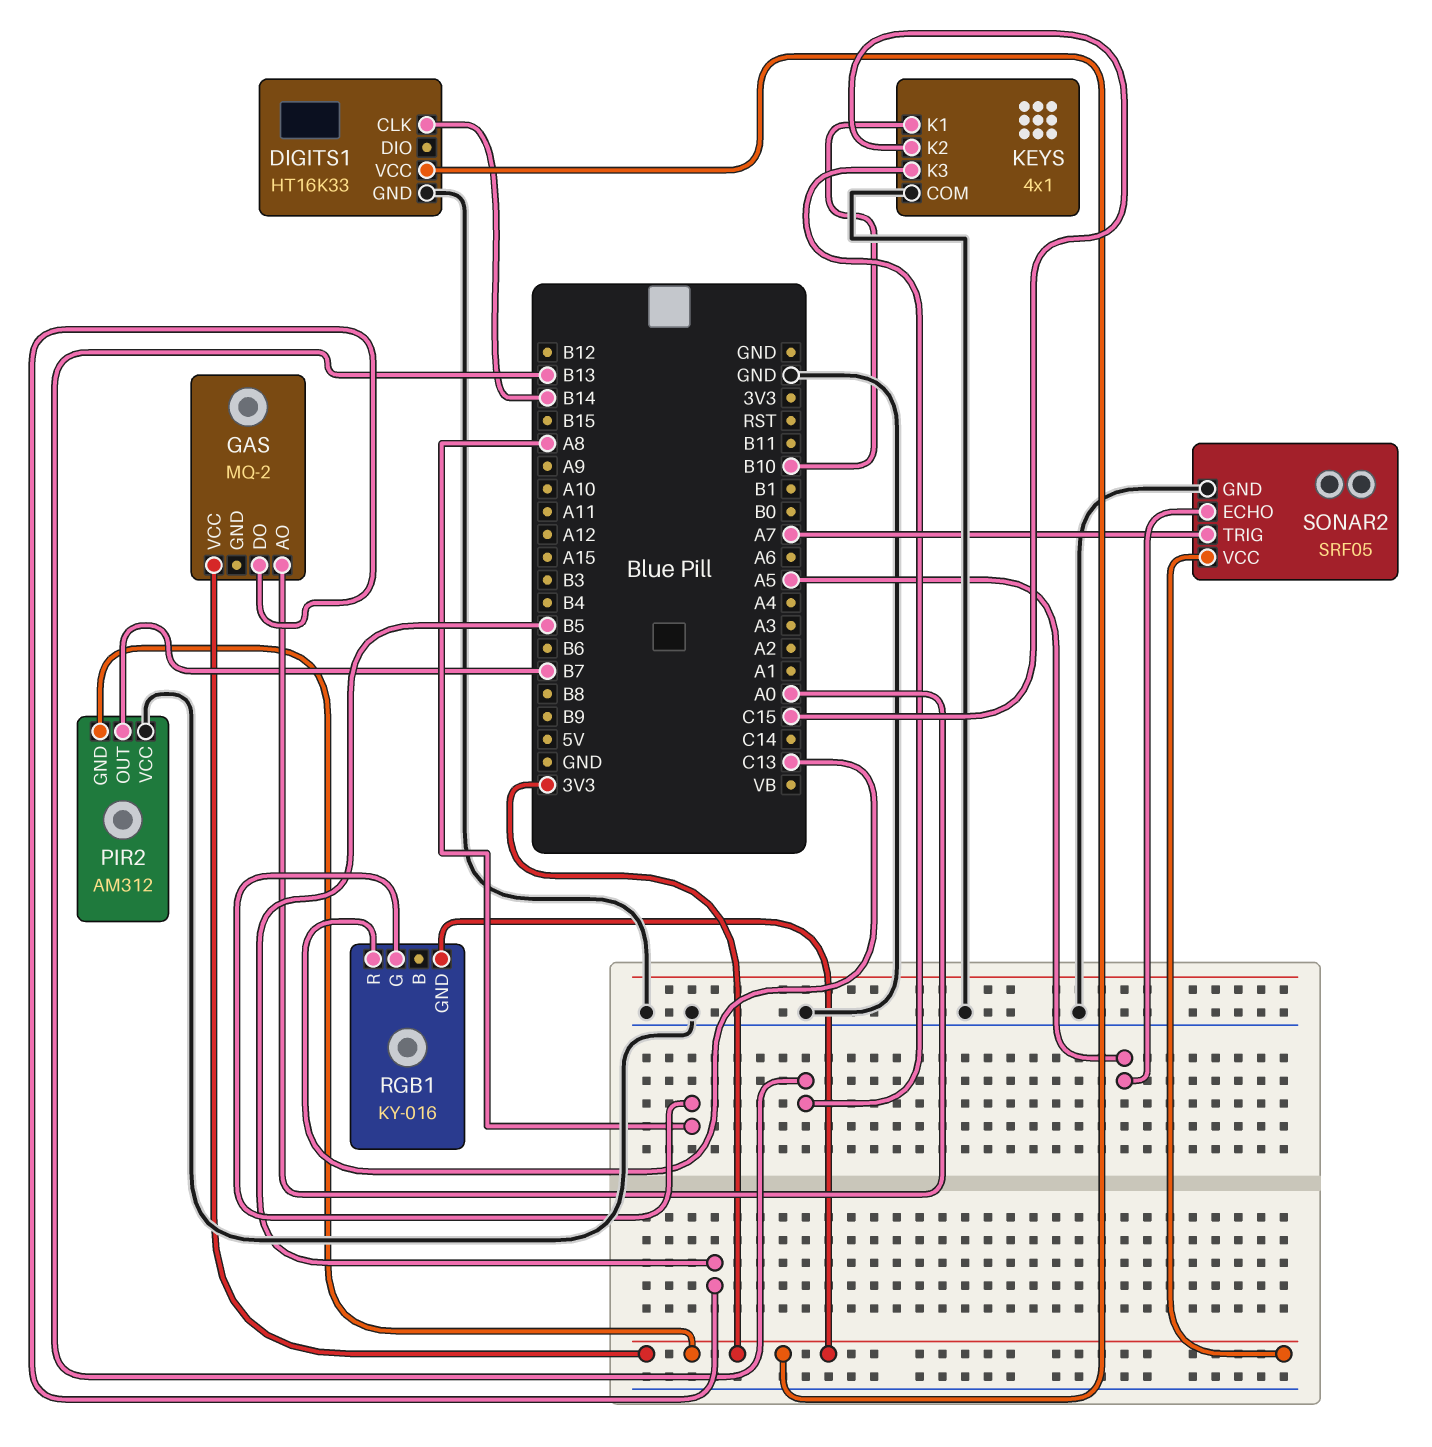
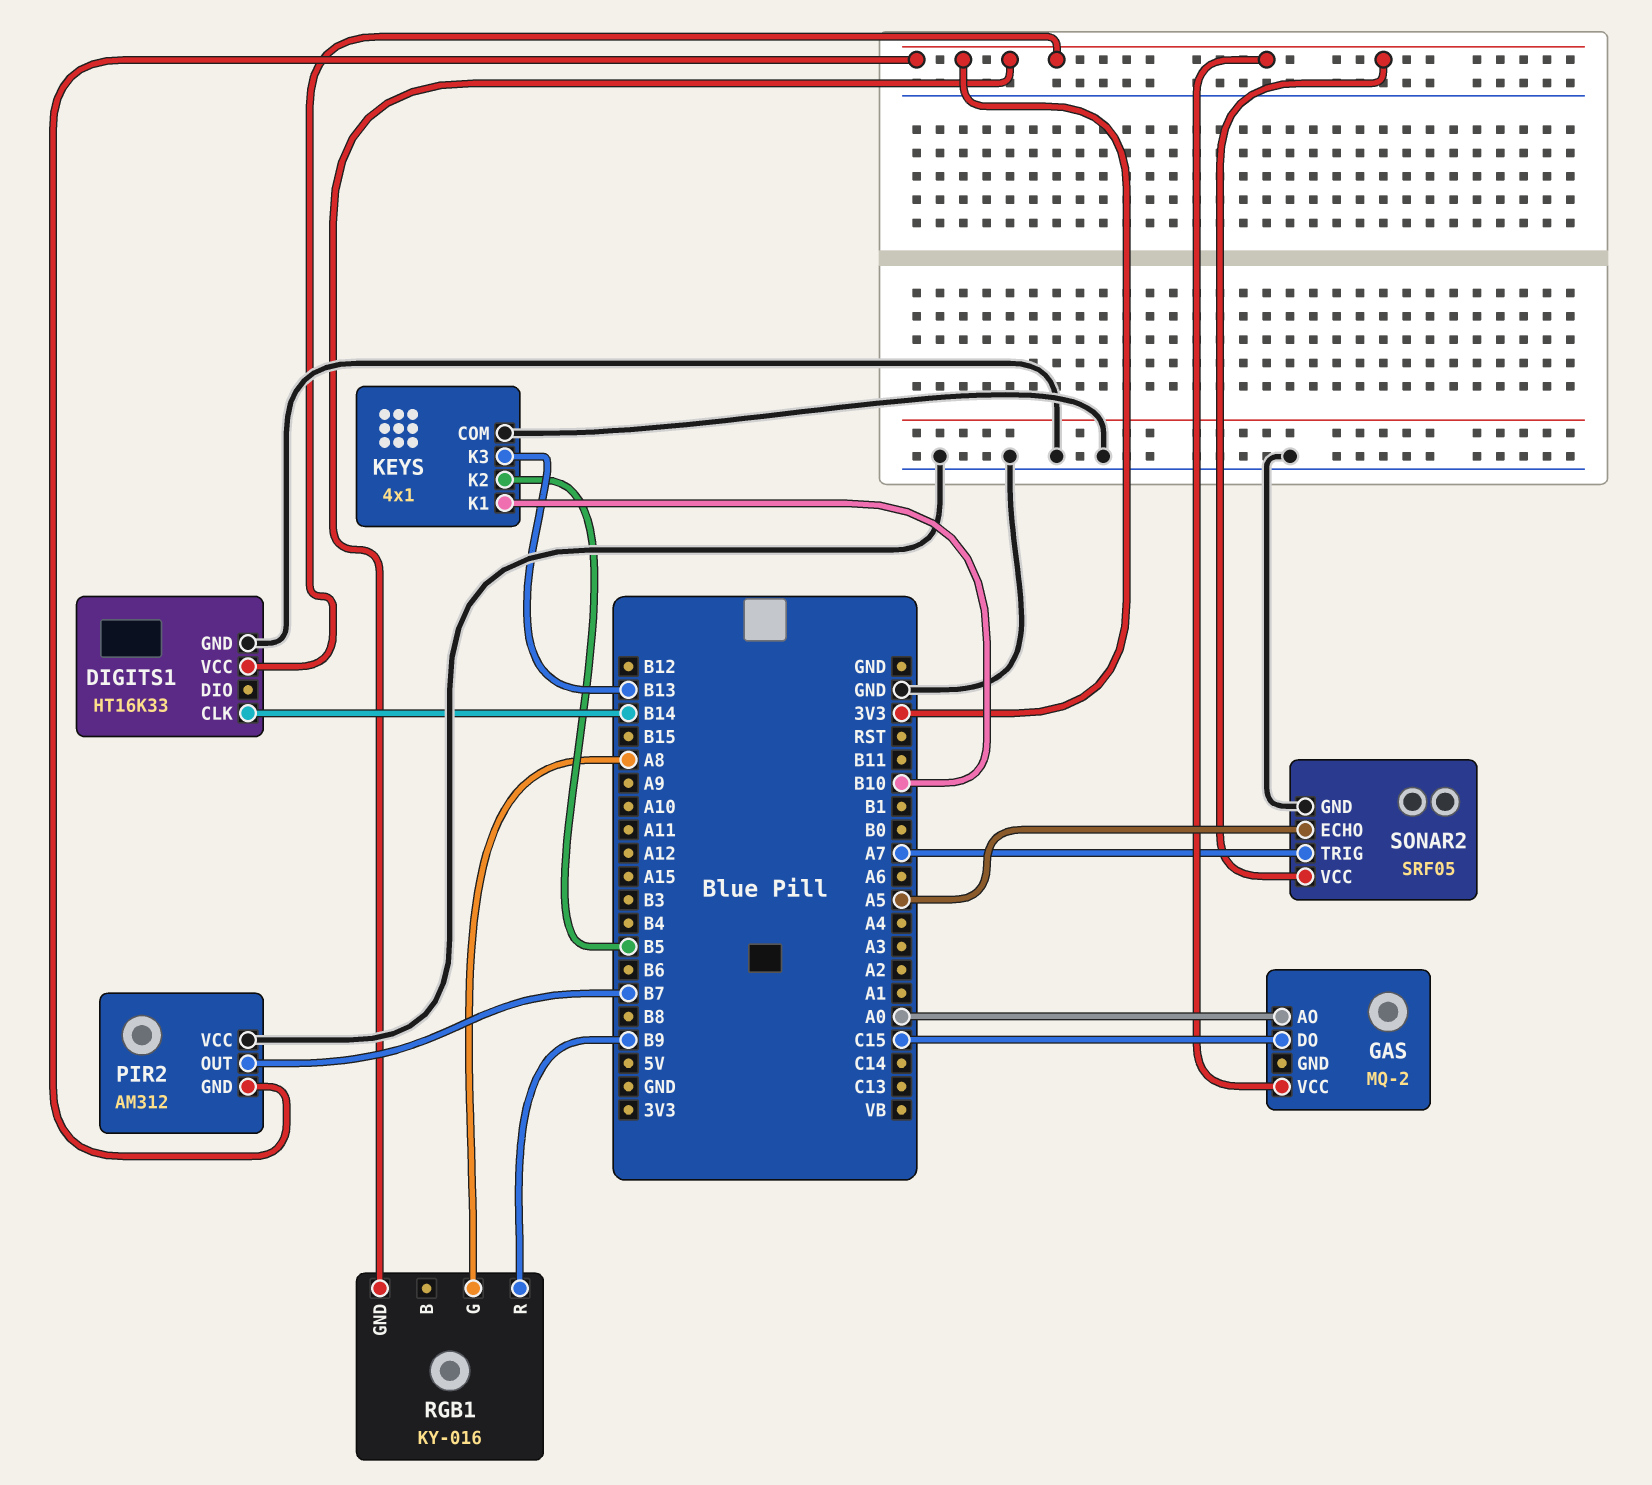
GAS pin DO: B5 -> C15
KEYS pin K2: C15 -> B5
RGB1 pin R: C13 -> B9

